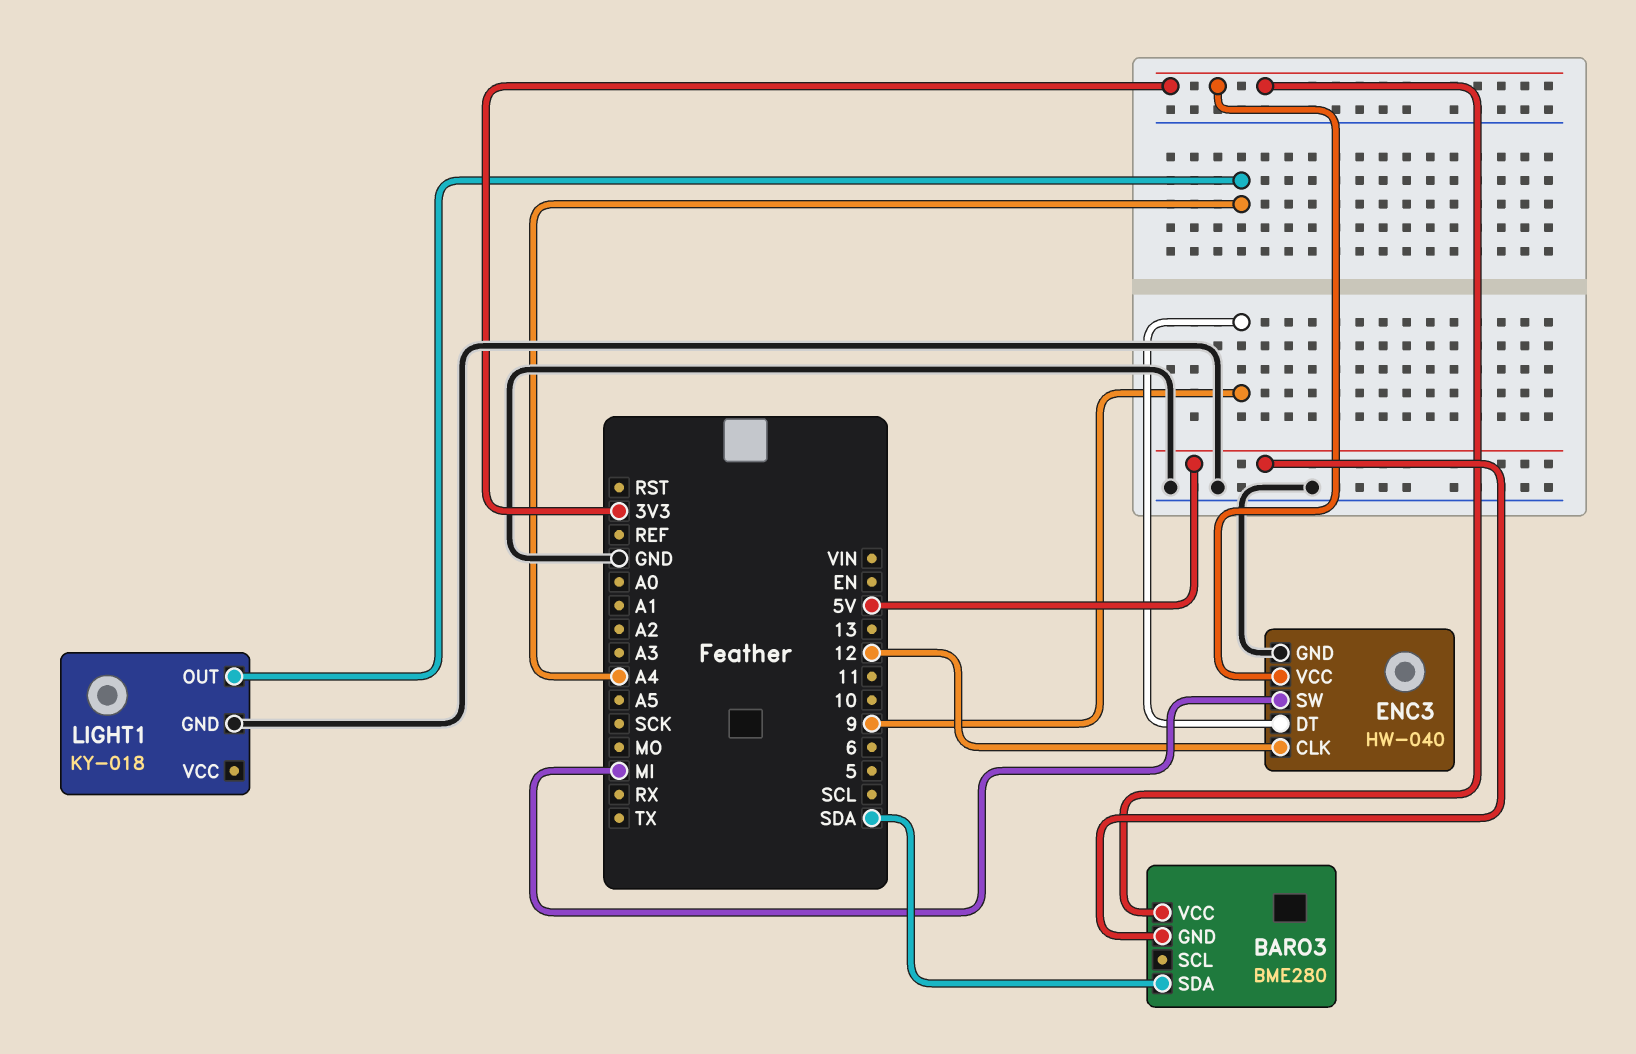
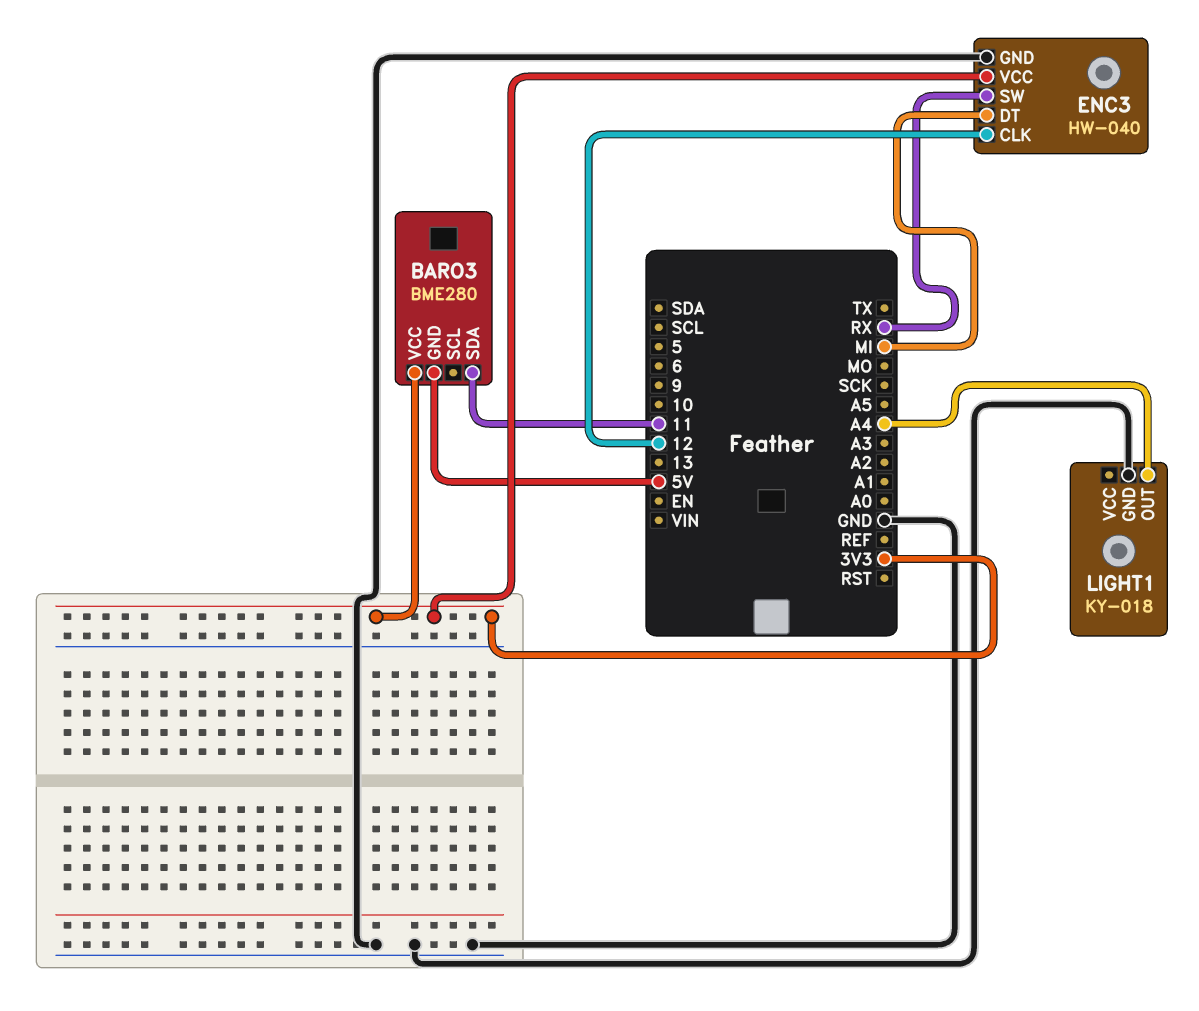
BARO3 pin SDA: SDA -> 11
ENC3 pin DT: 9 -> MI
ENC3 pin SW: MI -> RX

